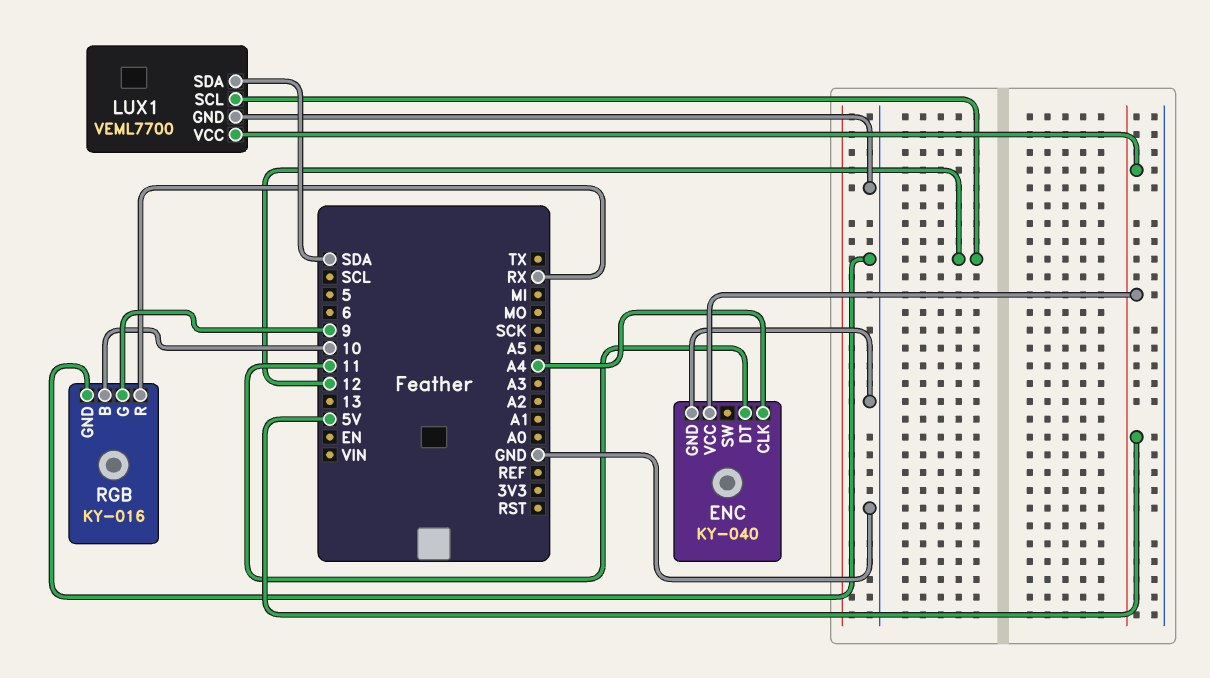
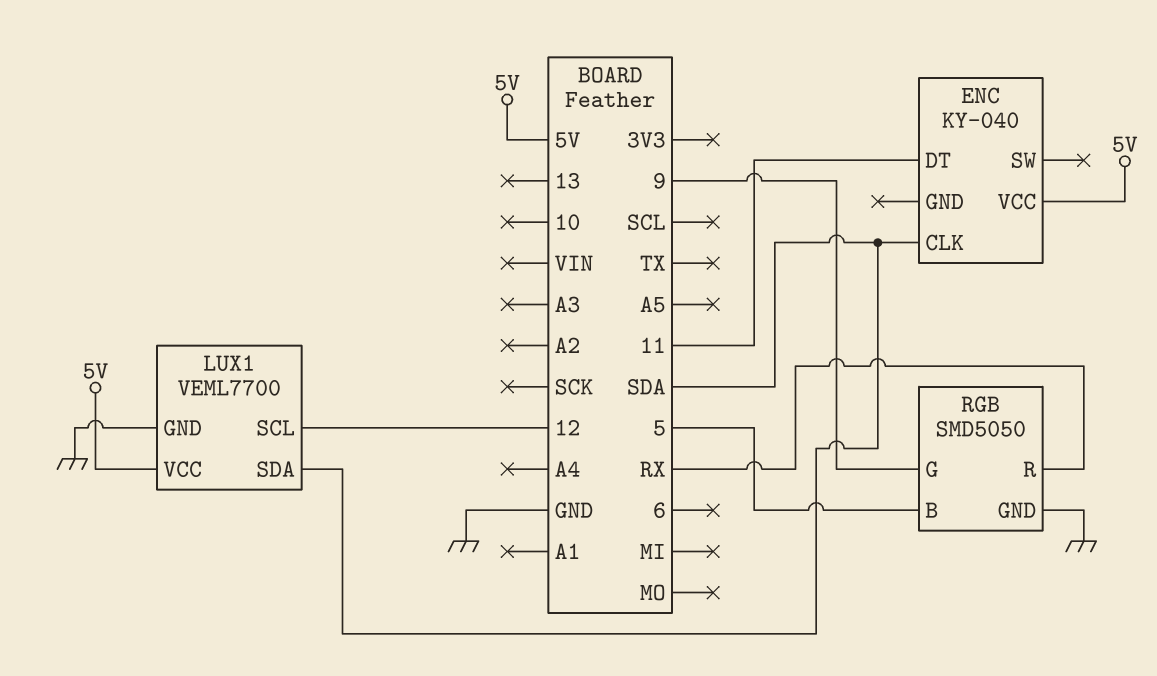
ENC pin CLK: A4 -> SDA
ENC pin GND: GND -> none
RGB: KY-016 -> SMD5050
RGB pin B: 10 -> 5

